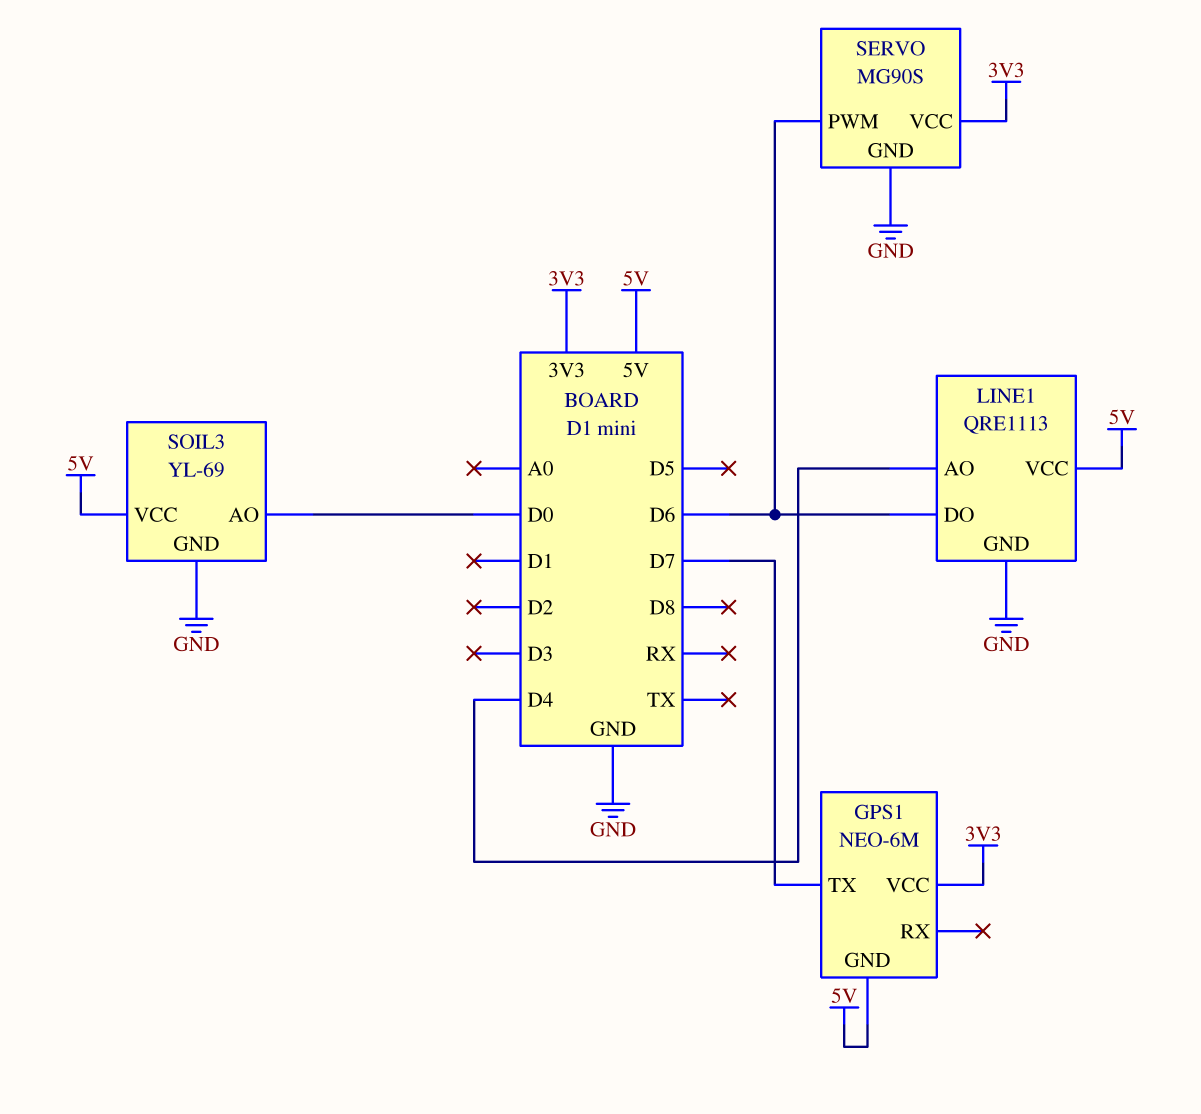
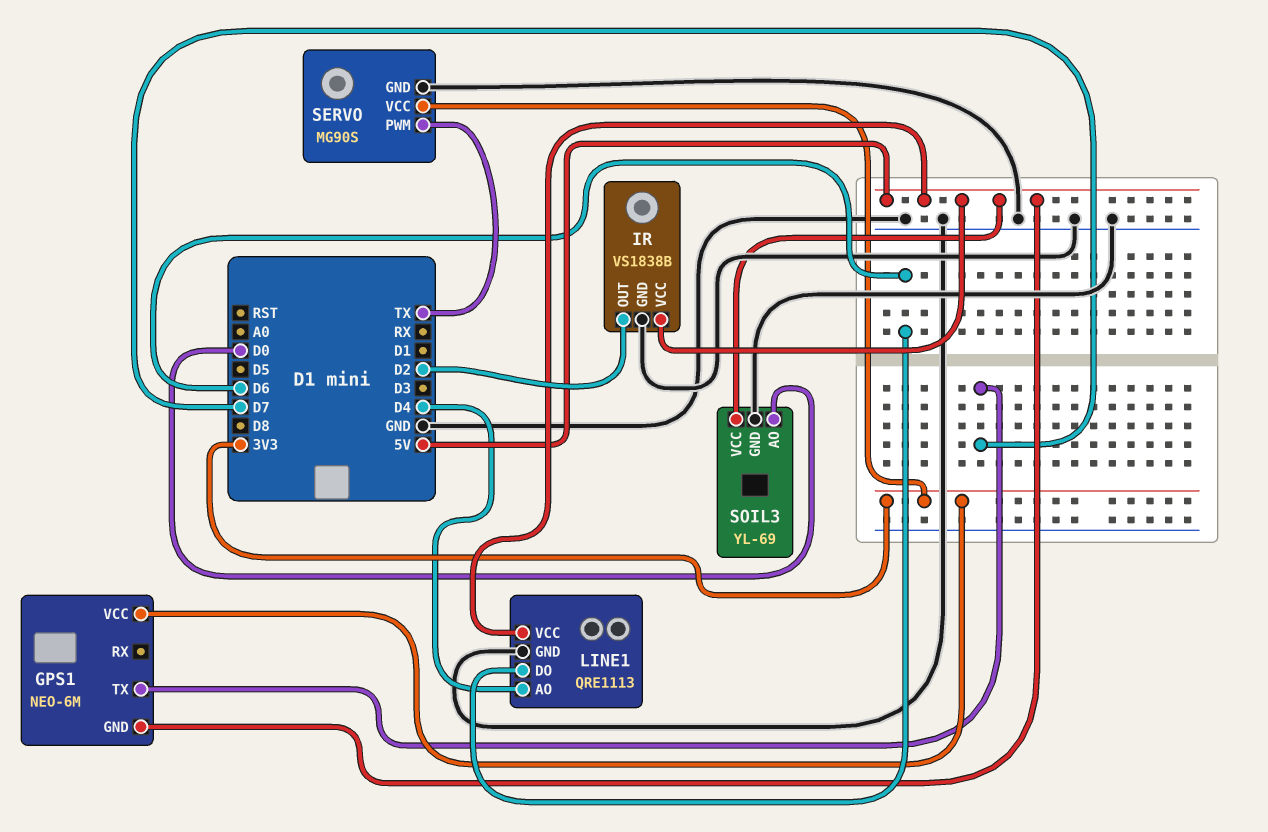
IR: none -> VS1838B
IR pin GND: none -> GND
IR pin OUT: none -> D2
IR pin VCC: none -> 5V
SERVO pin PWM: D6 -> TX

